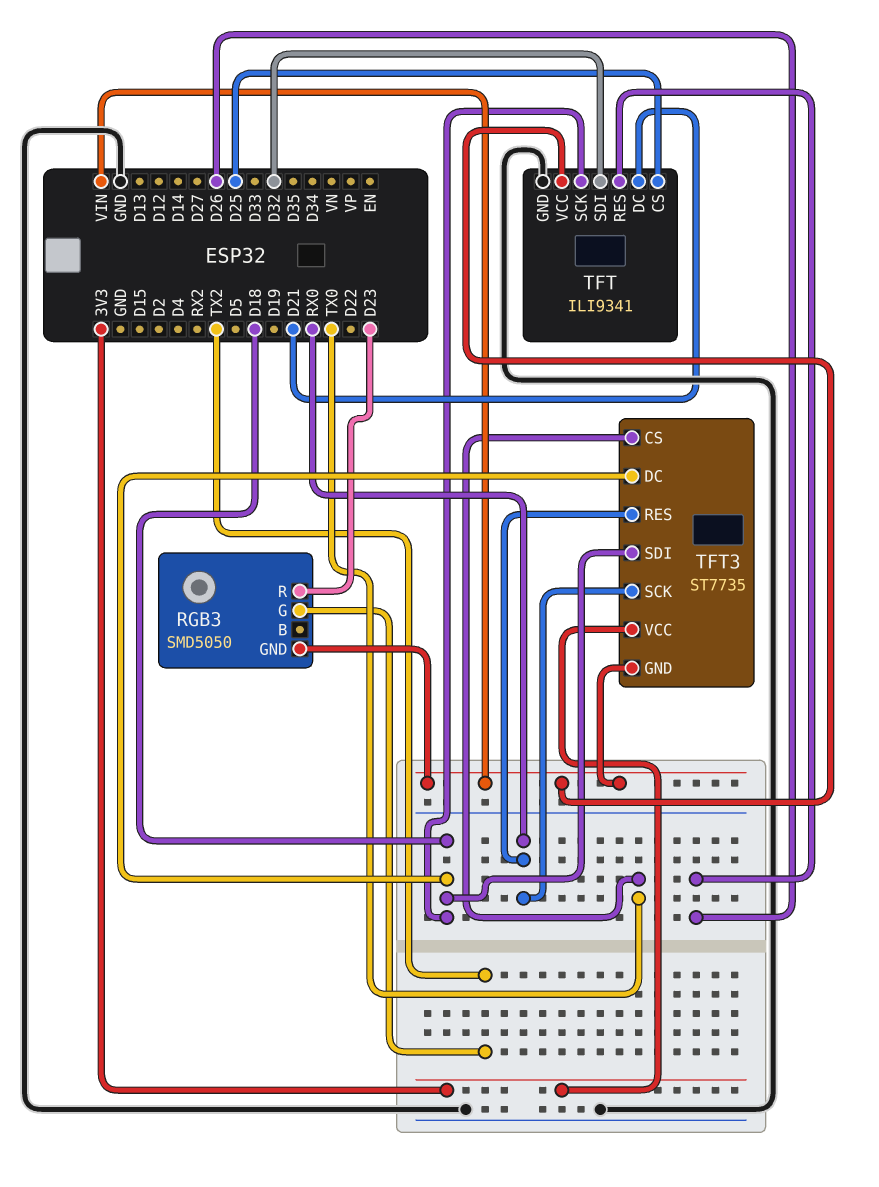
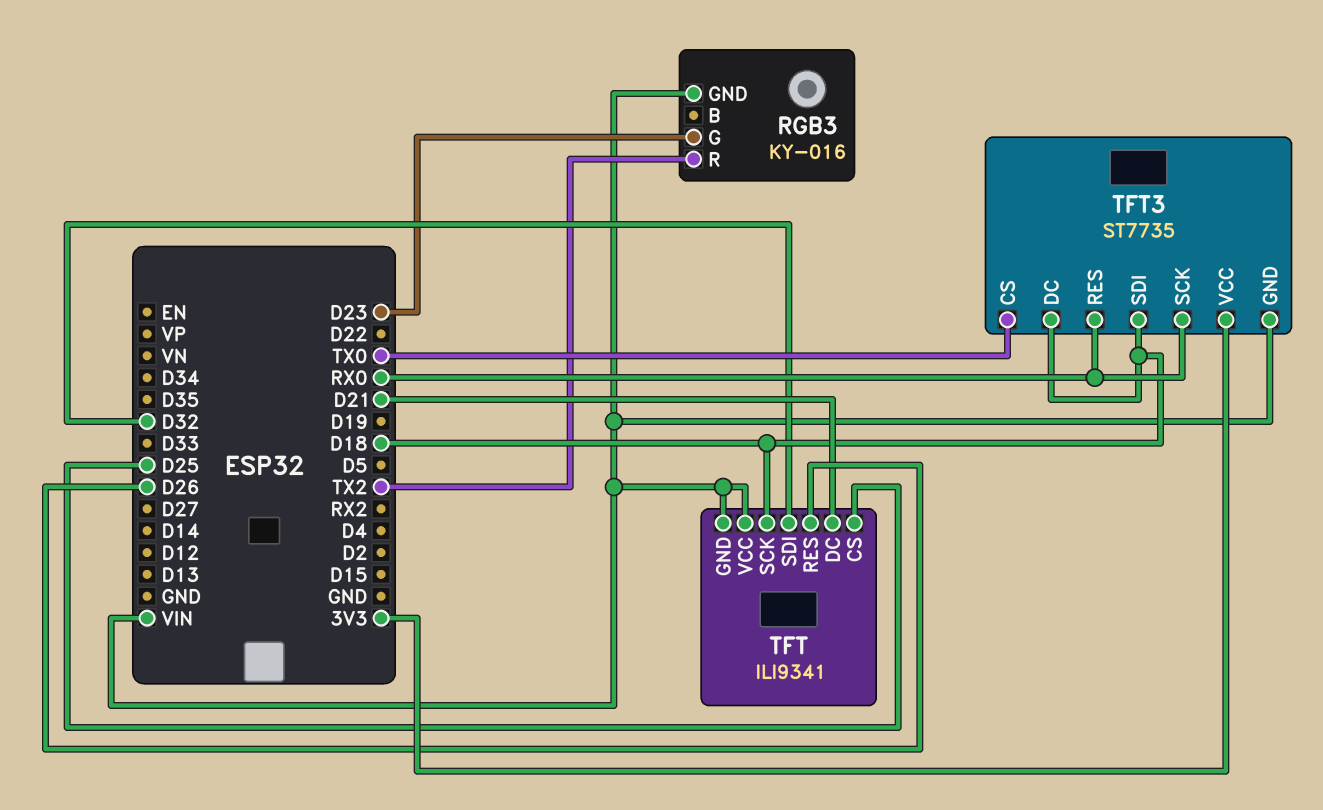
RGB3: SMD5050 -> KY-016
RGB3 pin G: TX2 -> D23
RGB3 pin R: D23 -> TX2
TFT pin GND: GND -> VIN

